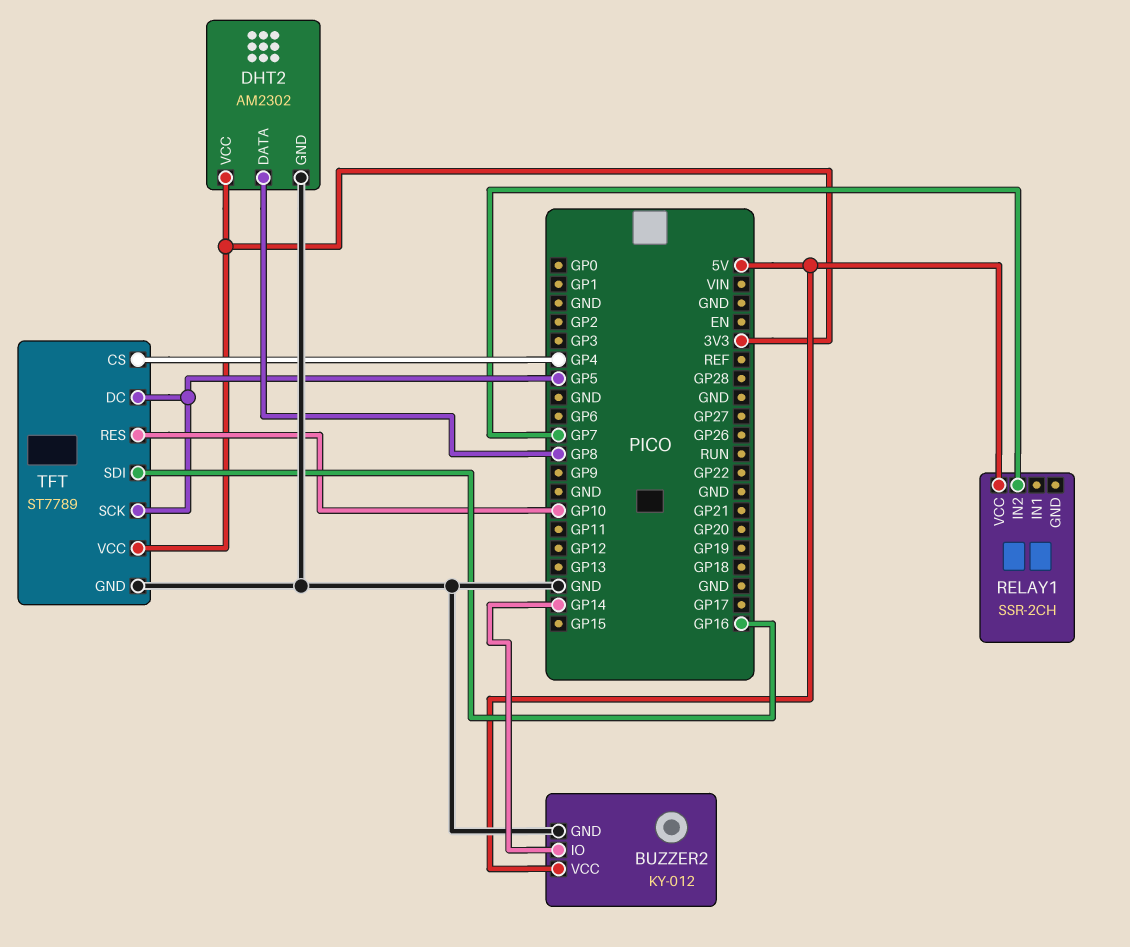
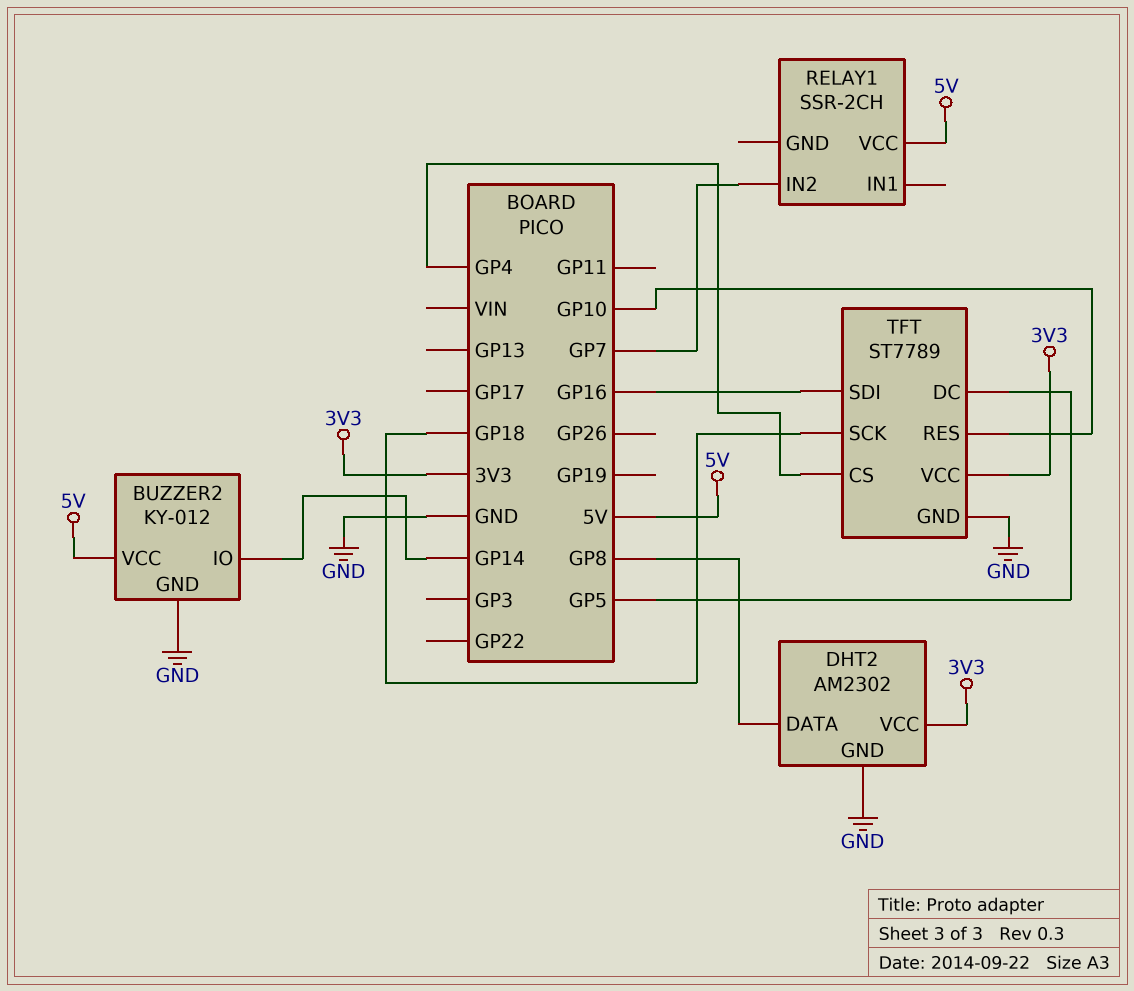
TFT pin SCK: GP5 -> GP18

